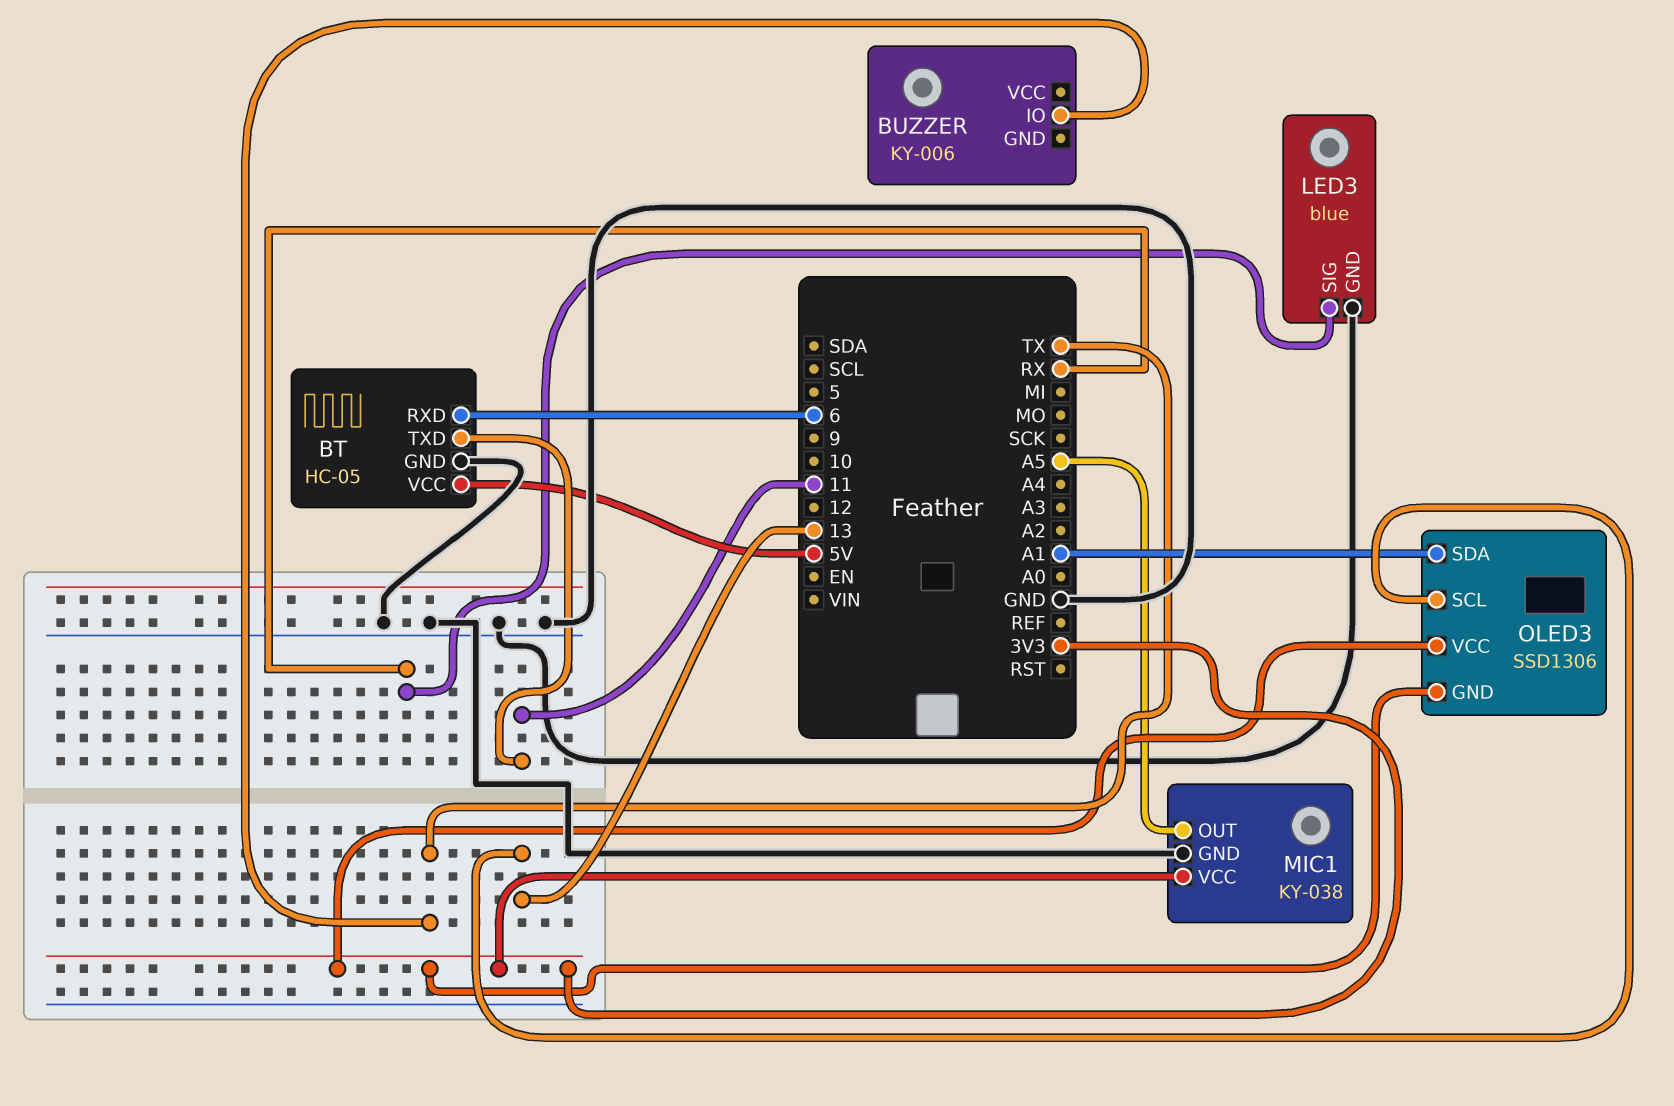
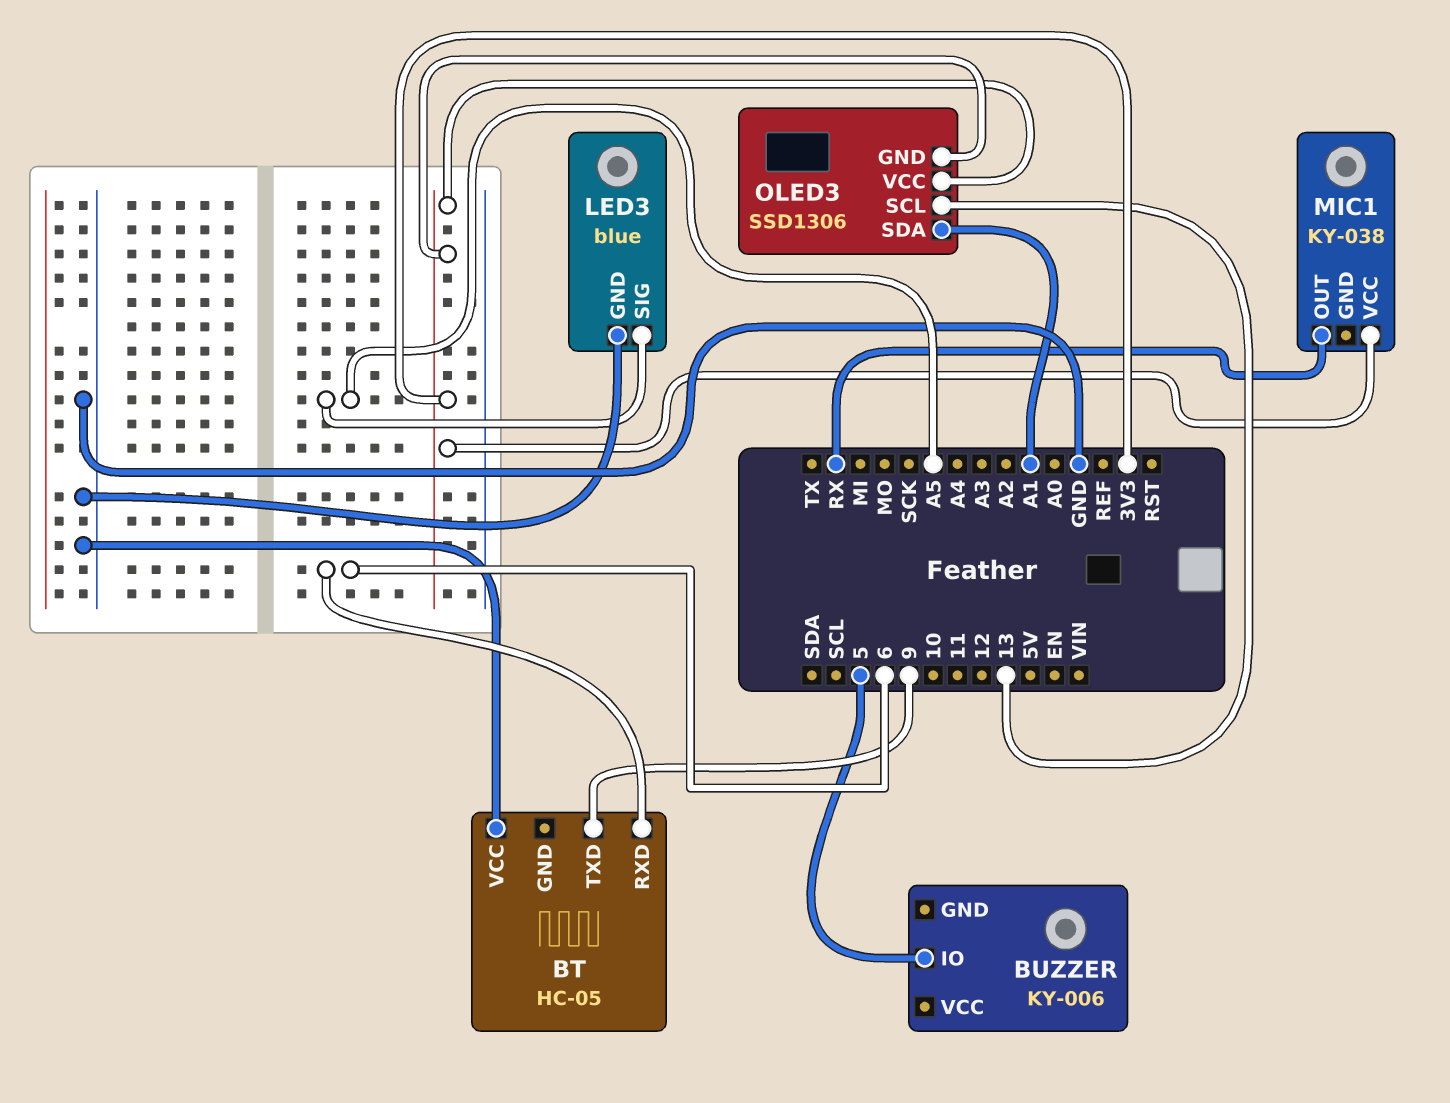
BT pin GND: GND -> none
BT pin TXD: 11 -> 9
BT pin VCC: 5V -> GND
BUZZER pin IO: TX -> 5
LED3 pin SIG: RX -> A5
MIC1 pin GND: GND -> none
MIC1 pin OUT: A5 -> RX

